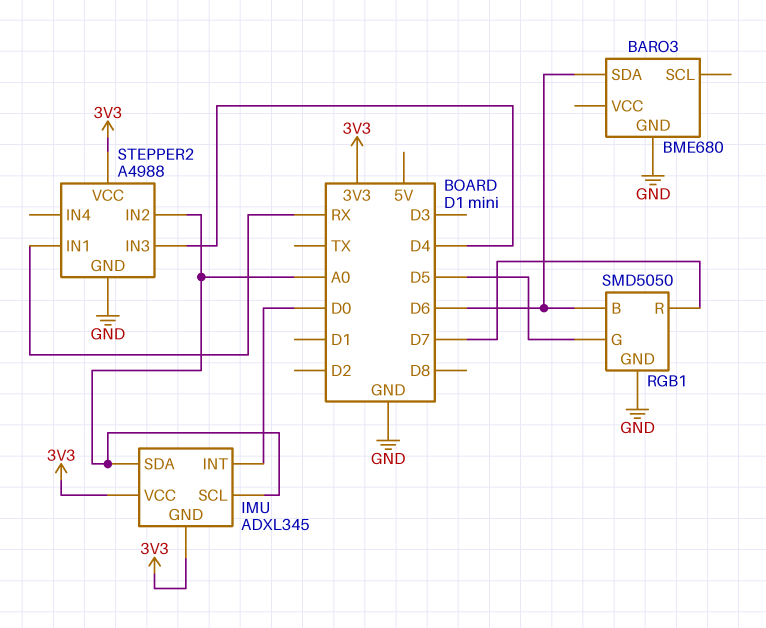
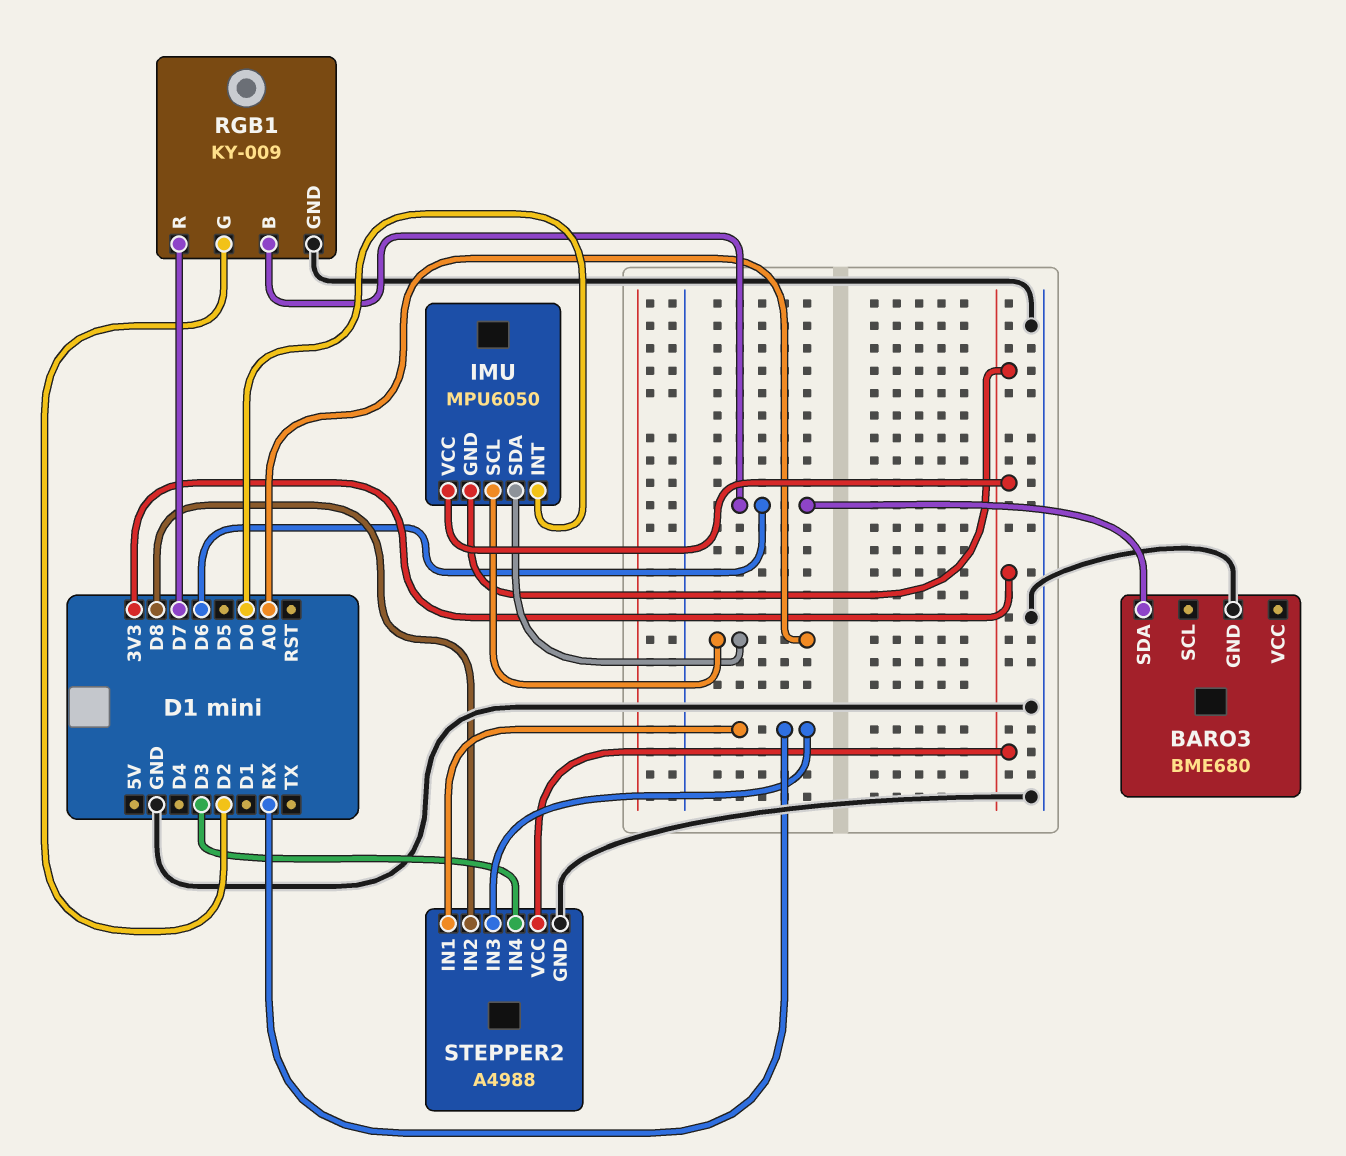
IMU: ADXL345 -> MPU6050
RGB1: SMD5050 -> KY-009
RGB1 pin G: D5 -> D2
STEPPER2 pin IN2: A0 -> D8
STEPPER2 pin IN3: D4 -> RX
STEPPER2 pin IN4: none -> D3

